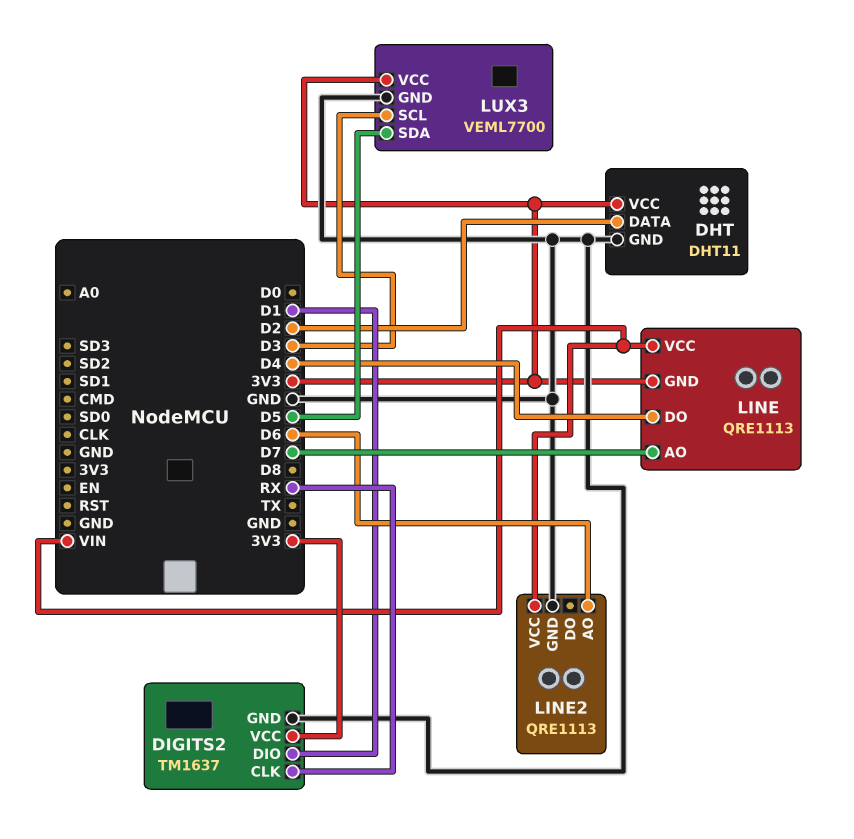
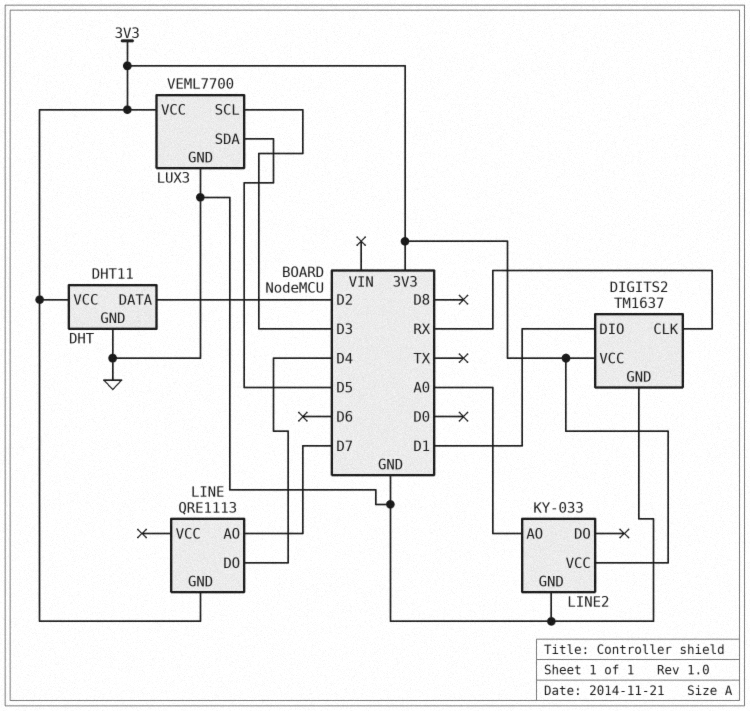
LINE pin VCC: VIN -> none
LINE2: QRE1113 -> KY-033
LINE2 pin AO: D6 -> A0
LINE2 pin VCC: VIN -> 3V3

